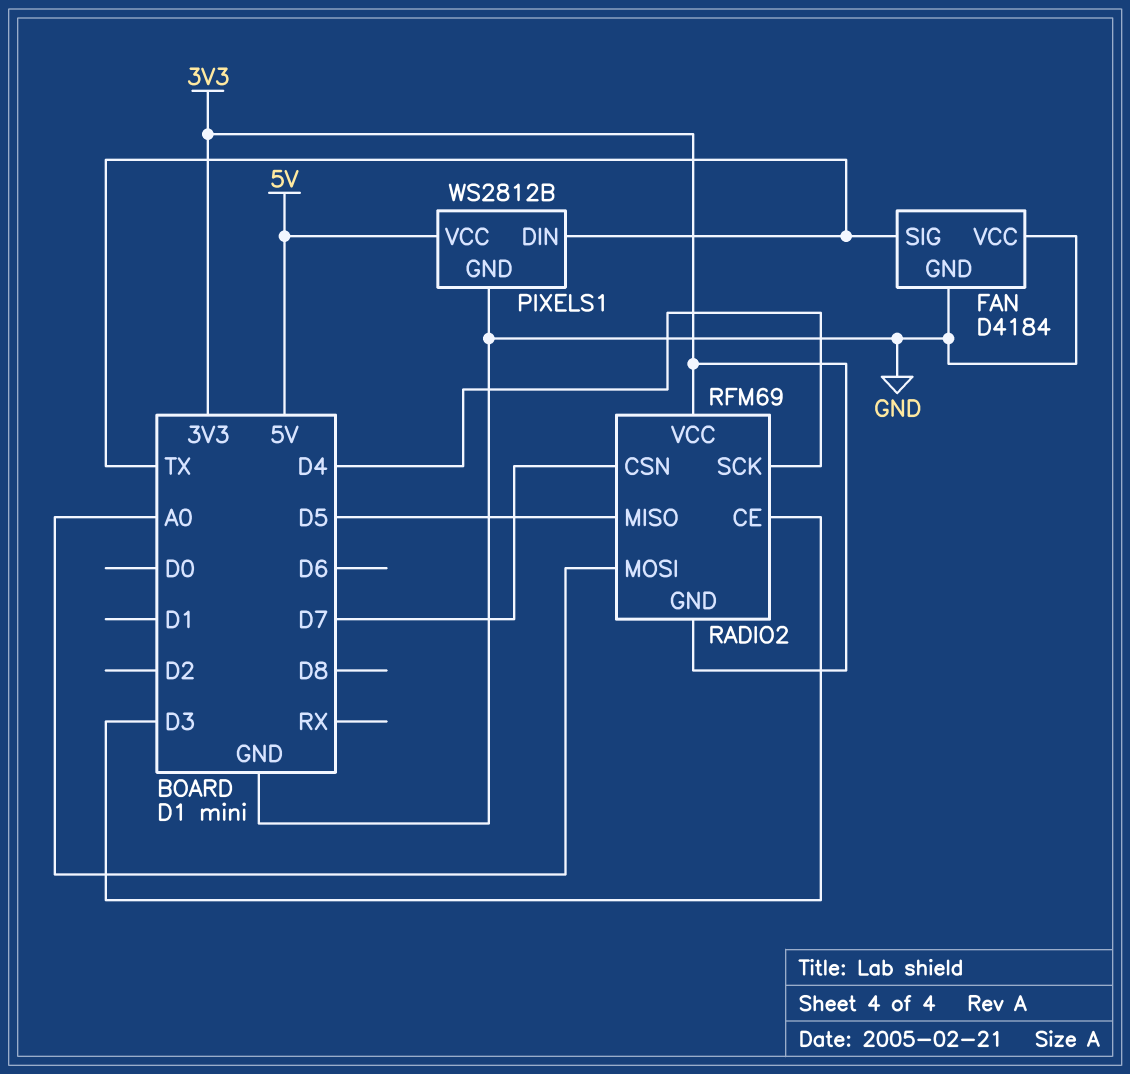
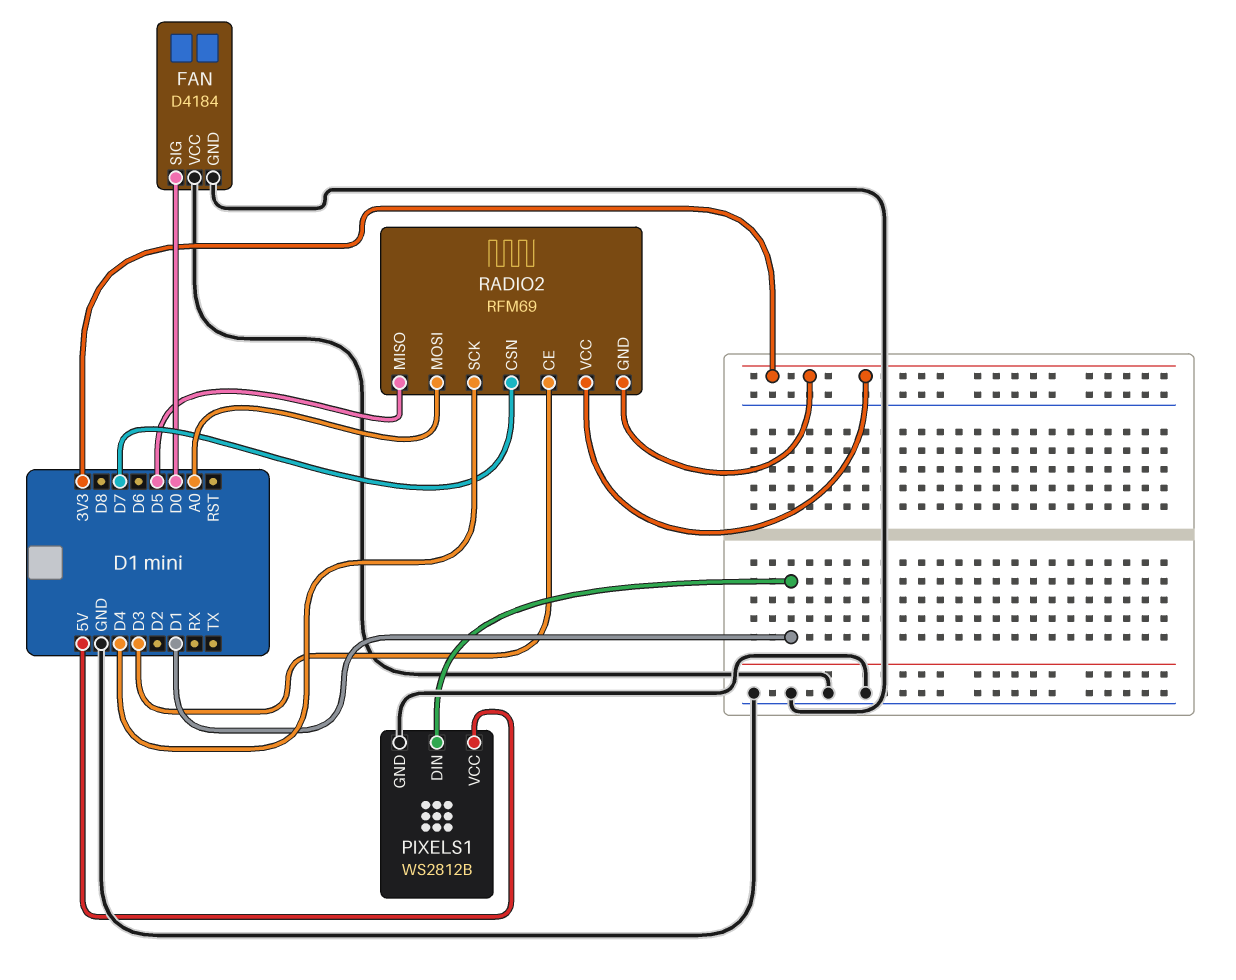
FAN pin SIG: TX -> D0
PIXELS1 pin DIN: TX -> D1

